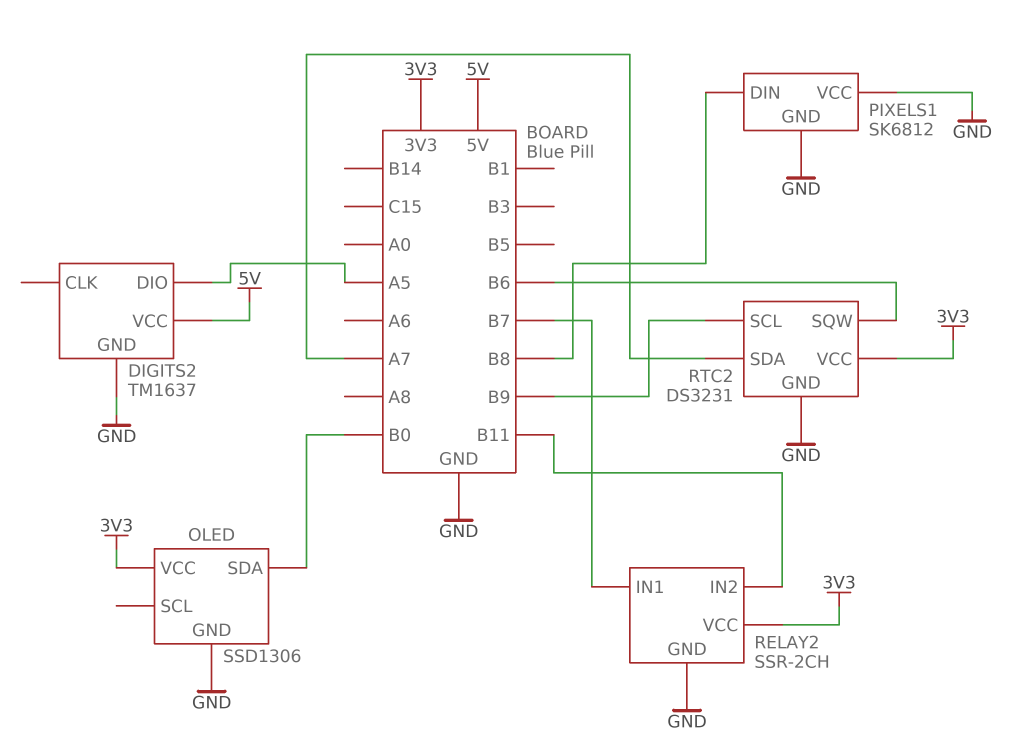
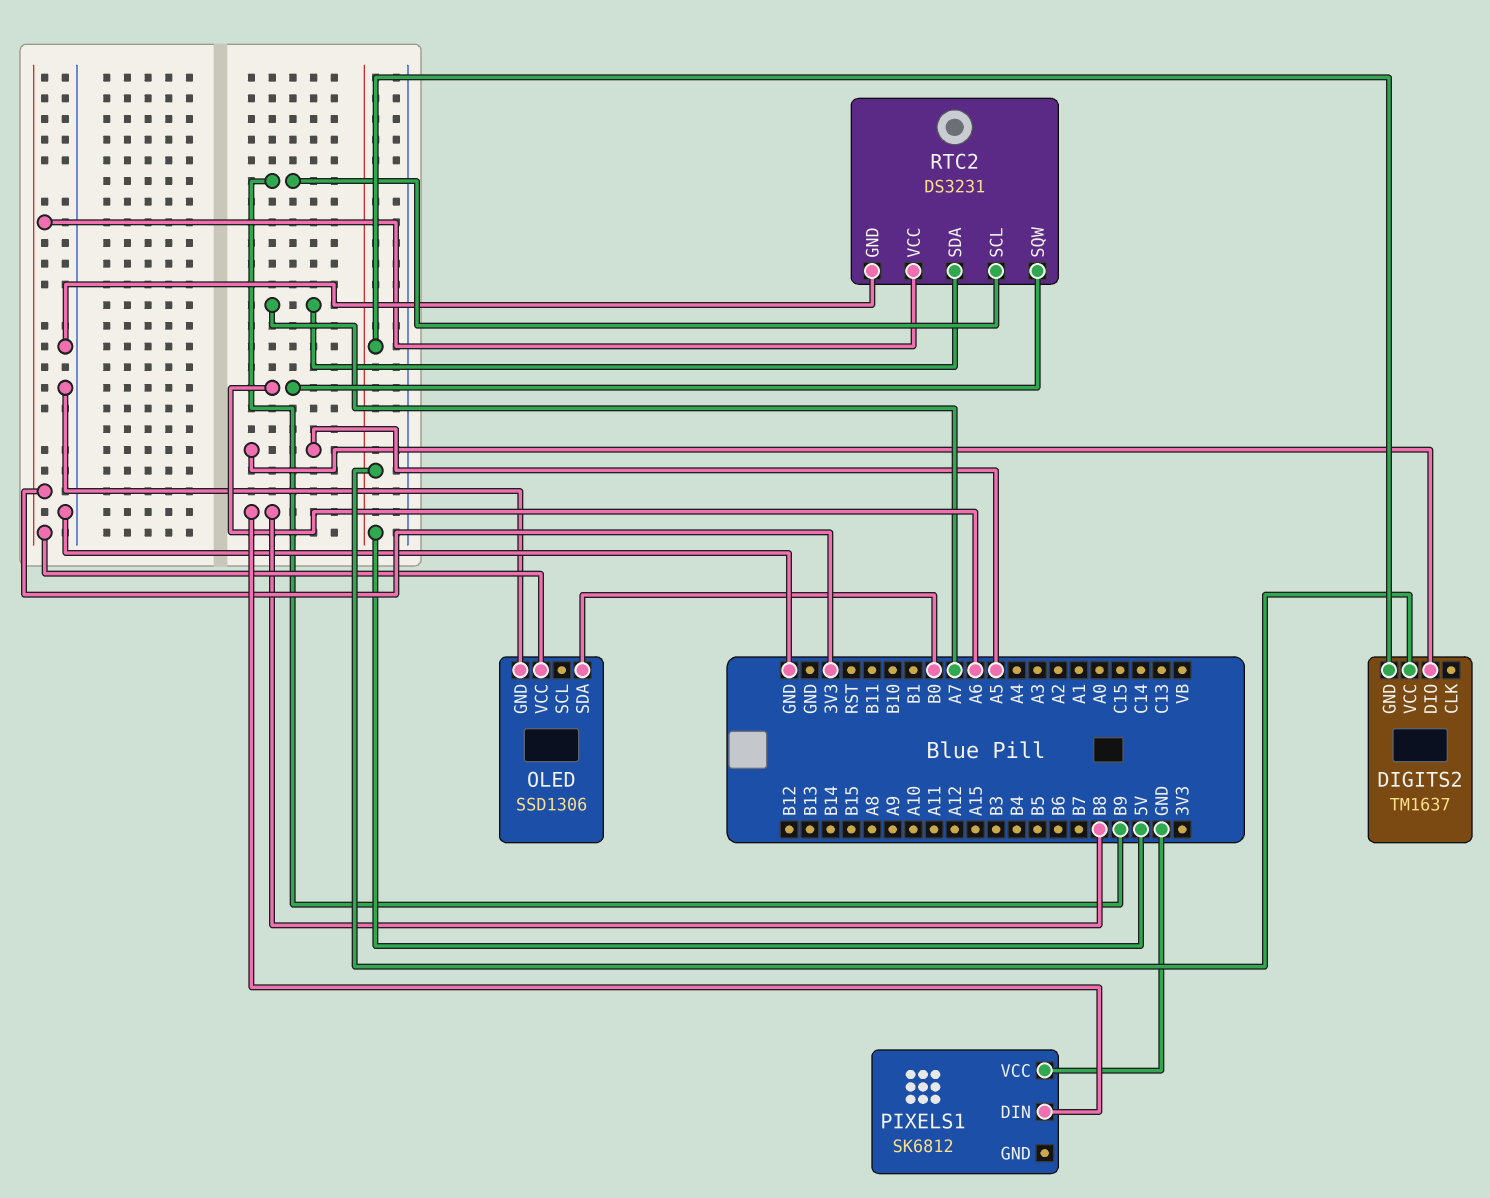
DIGITS2 pin GND: GND -> 5V
PIXELS1 pin GND: GND -> none
RELAY2: SSR-2CH -> none
RELAY2 pin GND: GND -> none
RELAY2 pin IN1: B7 -> none
RELAY2 pin IN2: B11 -> none
RELAY2 pin VCC: 3V3 -> none
RTC2 pin SQW: B6 -> A6

